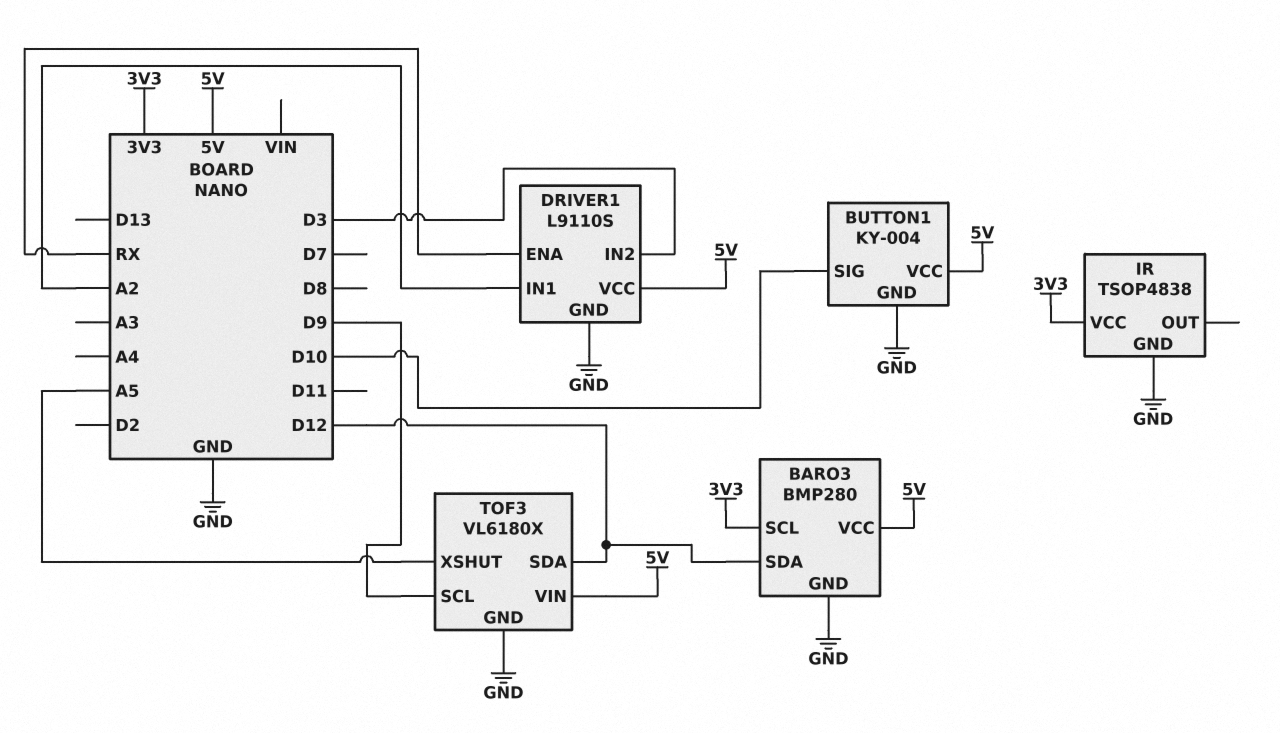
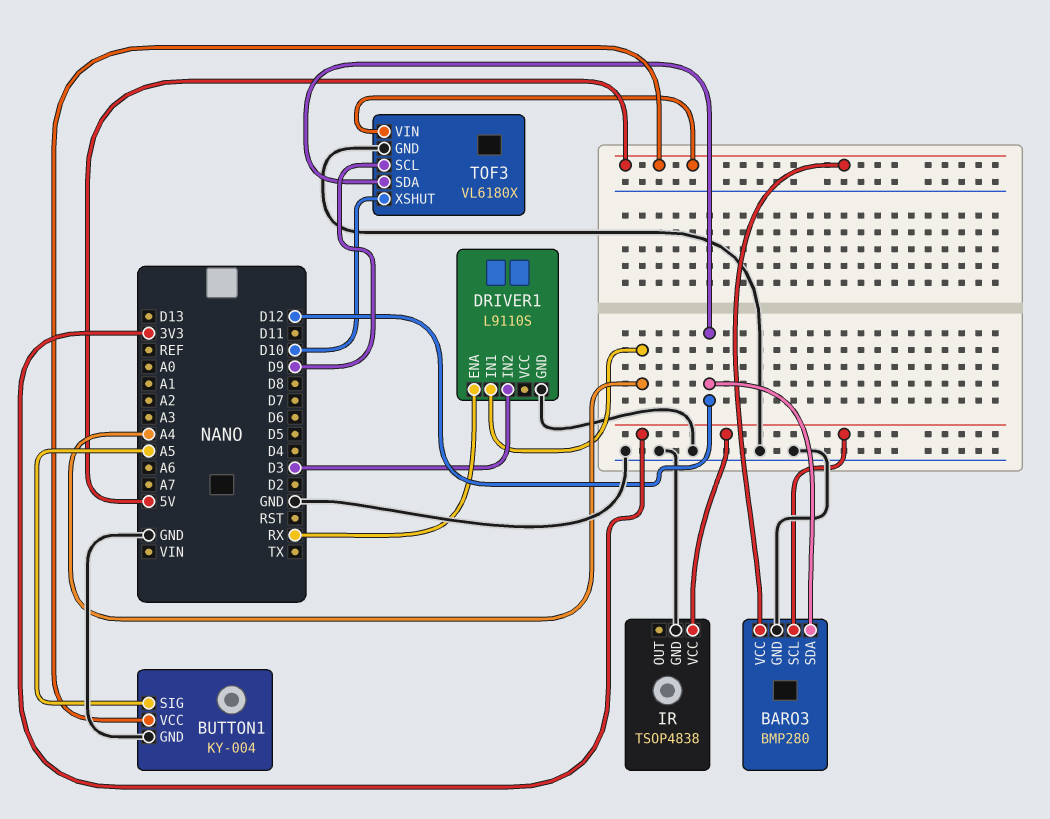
BUTTON1 pin SIG: D10 -> A5
DRIVER1 pin IN1: A2 -> A4
DRIVER1 pin VCC: 5V -> none
TOF3 pin XSHUT: A5 -> D10

